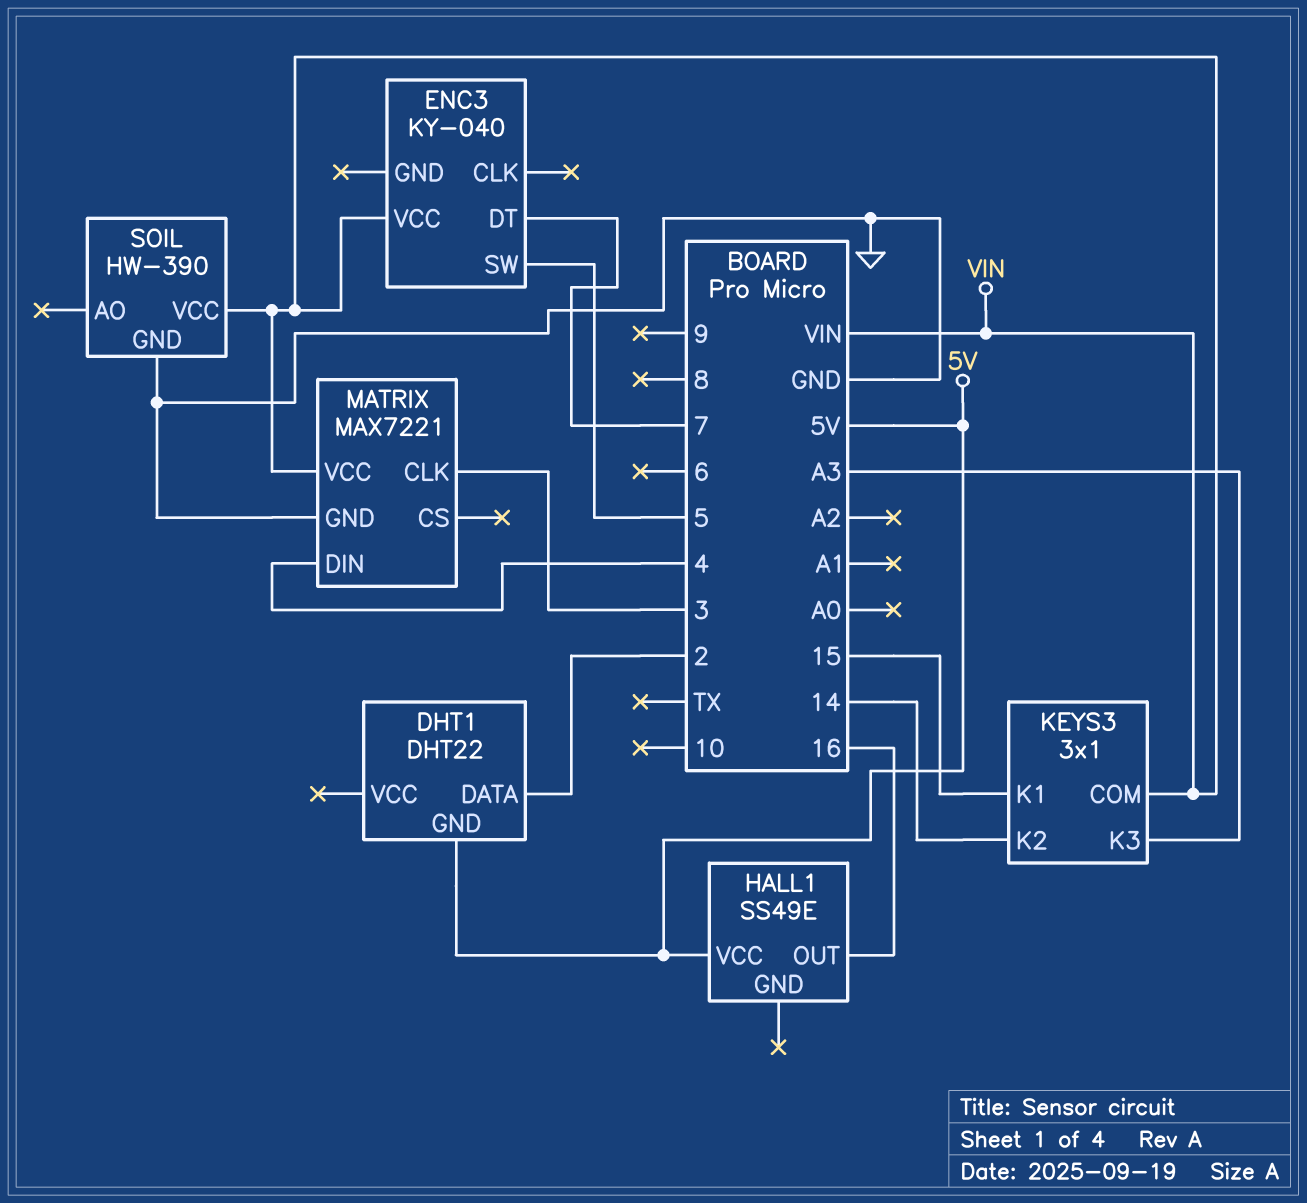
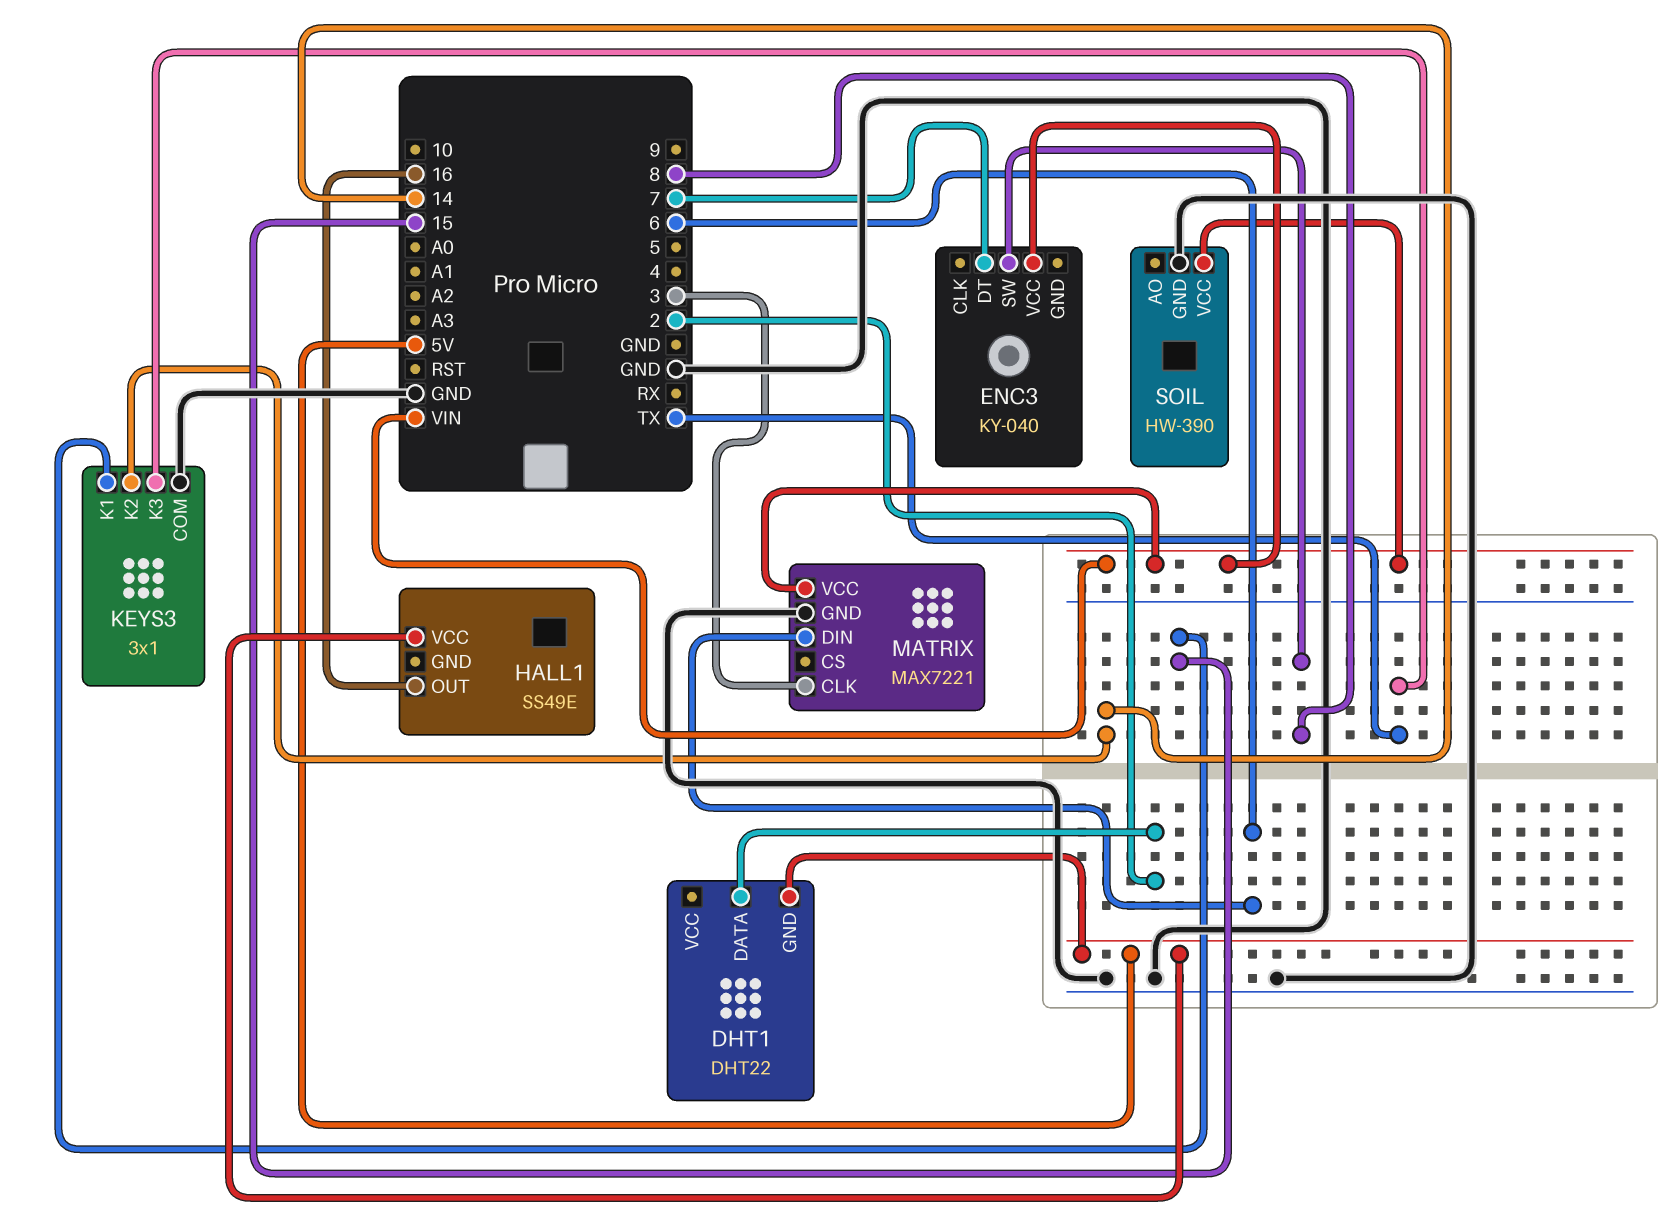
ENC3 pin SW: 5 -> 8
KEYS3 pin COM: VIN -> GND
KEYS3 pin K3: A3 -> TX
MATRIX pin DIN: 4 -> 6

